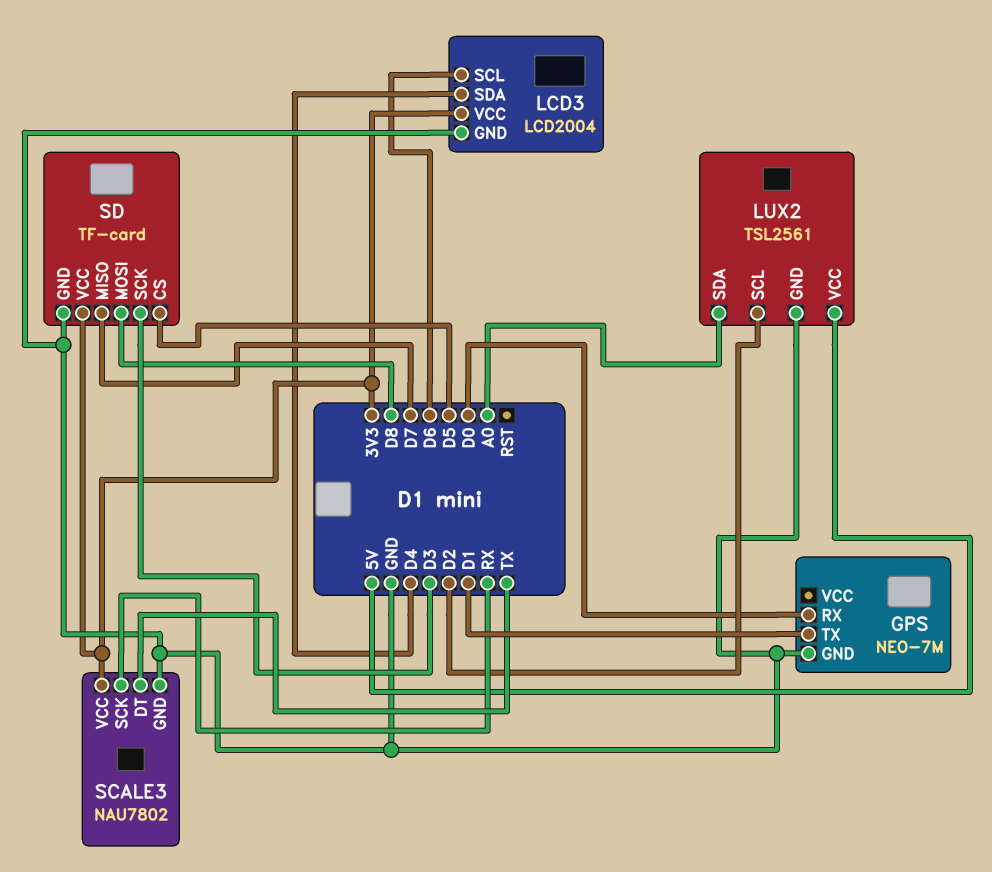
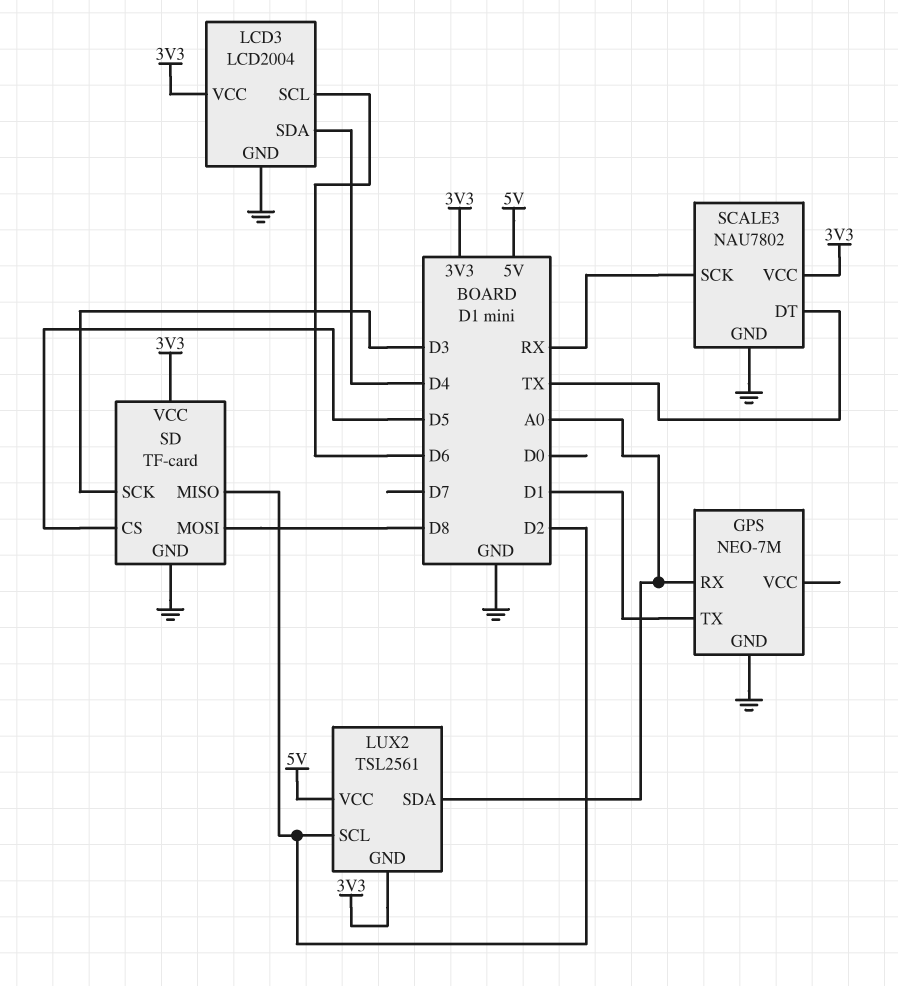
GPS pin RX: D0 -> A0
LUX2 pin GND: GND -> 3V3
SD pin MISO: D7 -> D2

